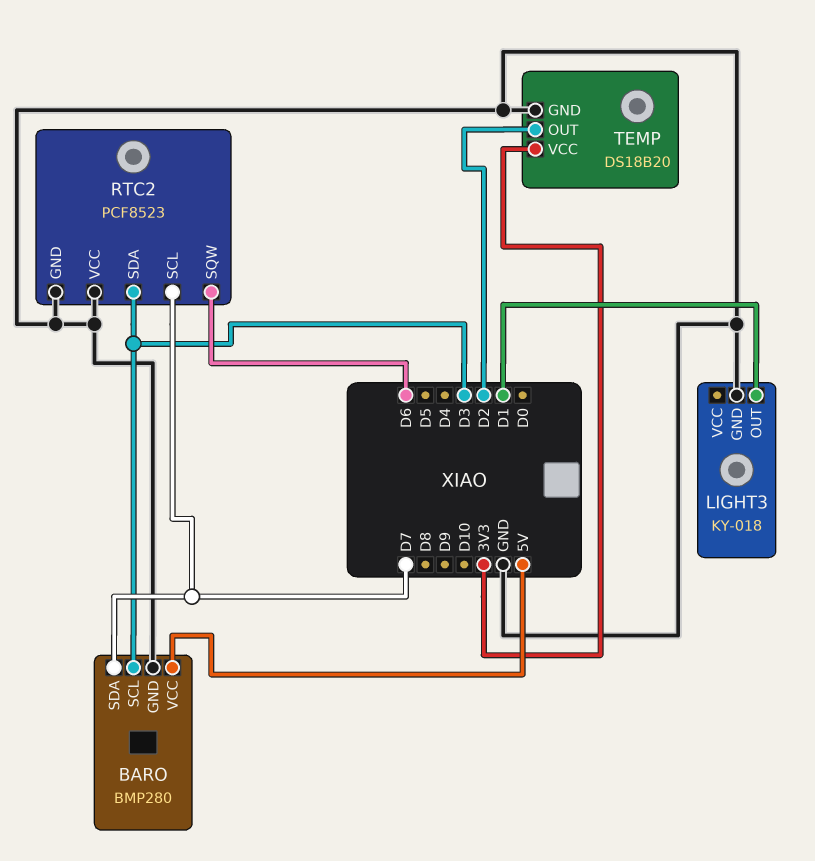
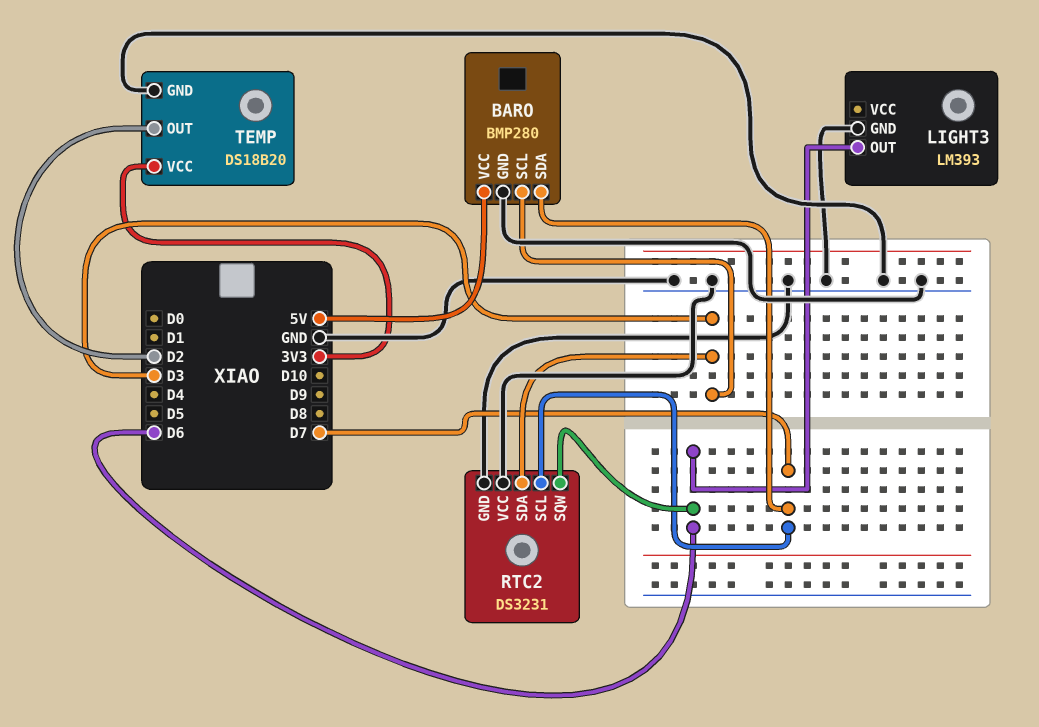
LIGHT3: KY-018 -> LM393
LIGHT3 pin OUT: D1 -> D6
RTC2: PCF8523 -> DS3231

